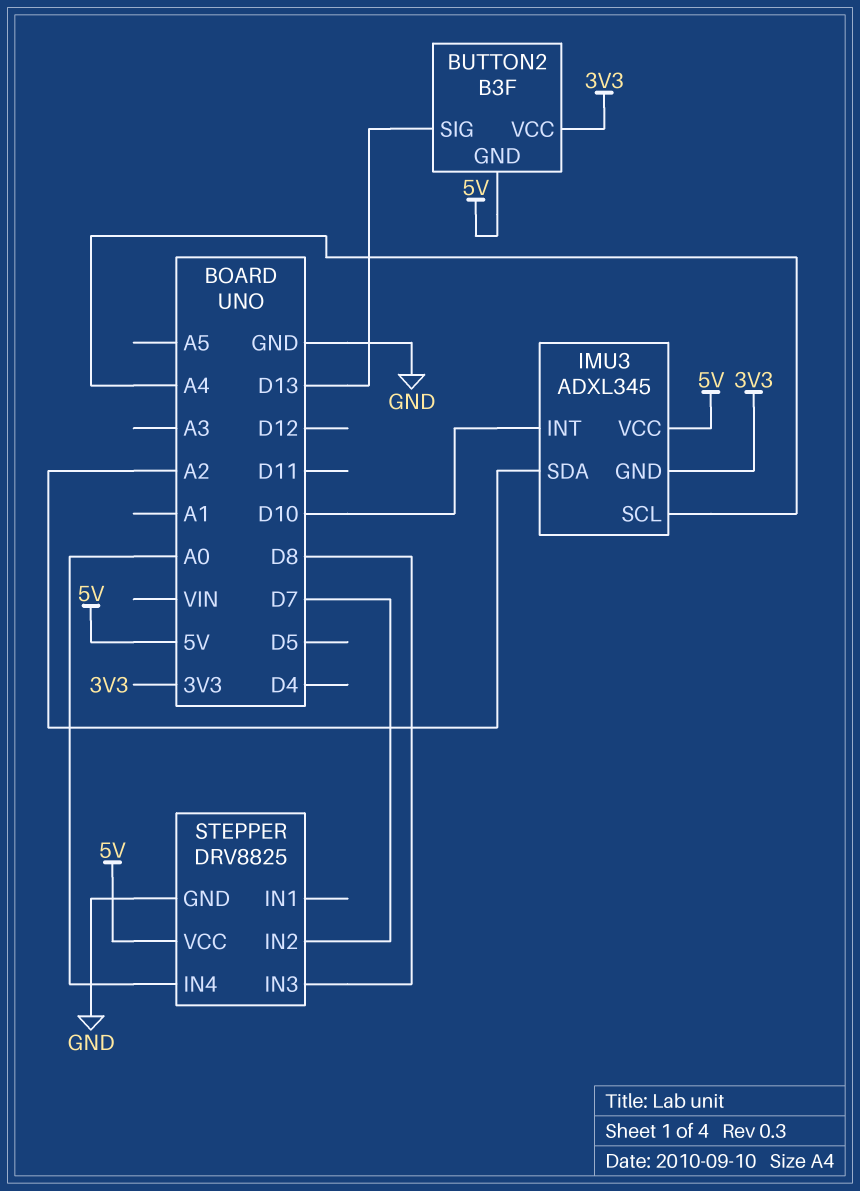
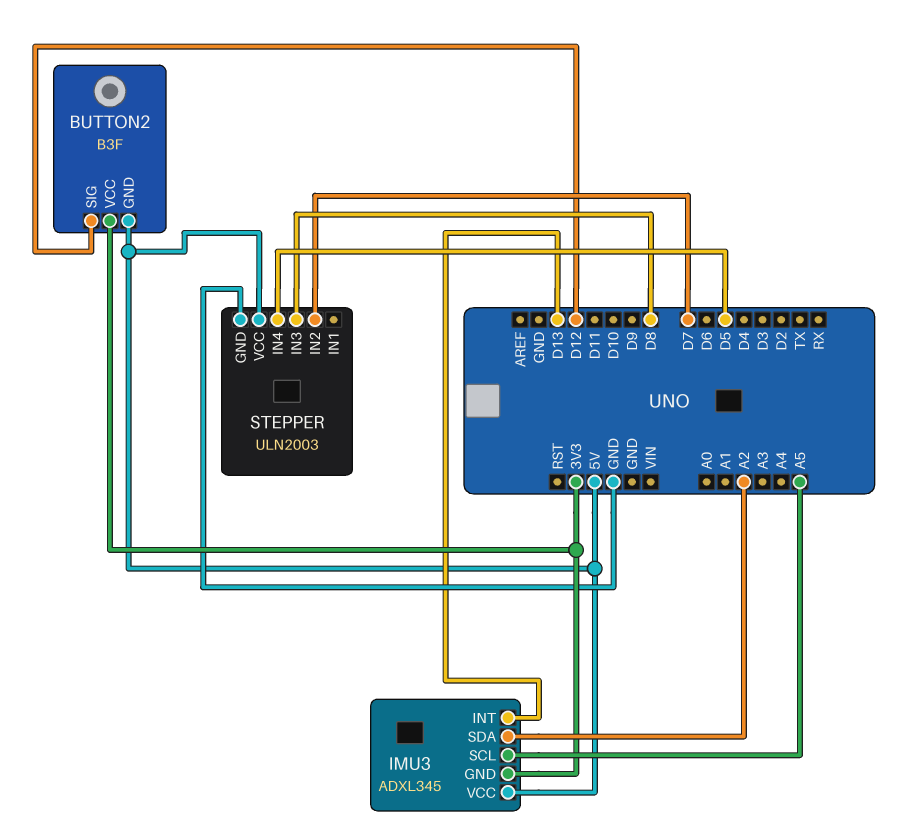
BUTTON2 pin SIG: D13 -> D12
IMU3 pin INT: D10 -> D13
IMU3 pin SCL: A4 -> A5
STEPPER: DRV8825 -> ULN2003
STEPPER pin IN4: A0 -> D5

